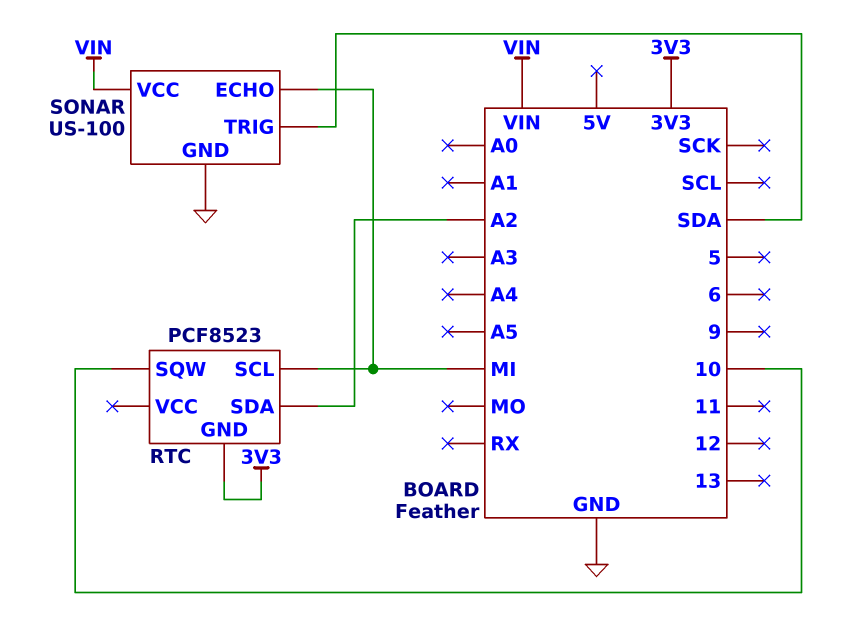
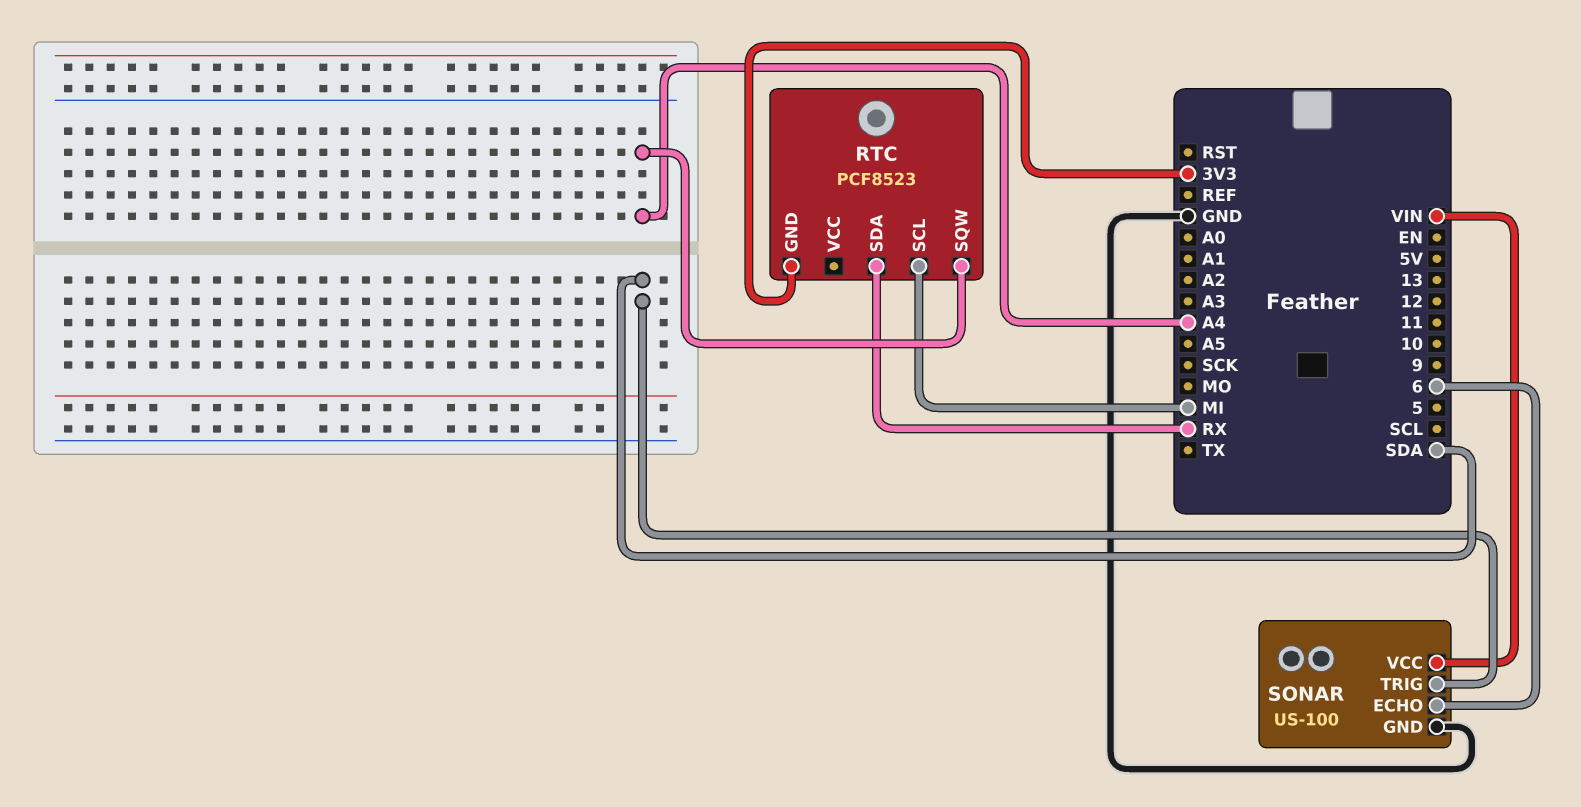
RTC pin SDA: A2 -> RX
RTC pin SQW: 10 -> A4
SONAR pin ECHO: MI -> 6

